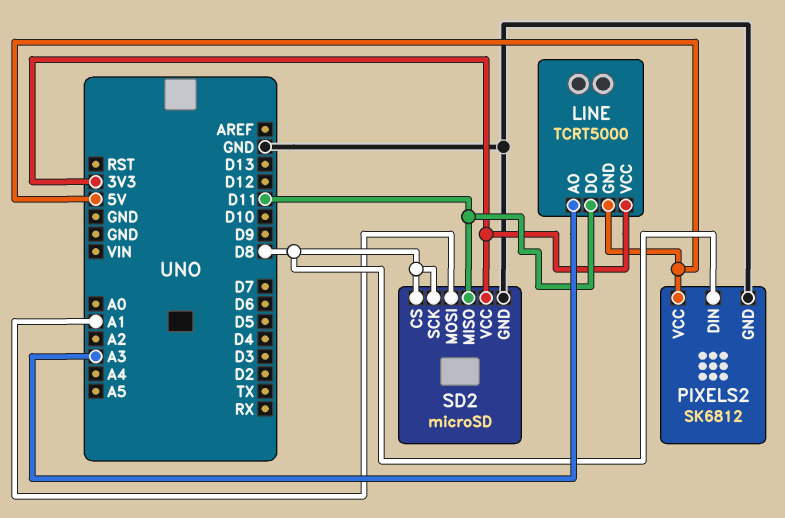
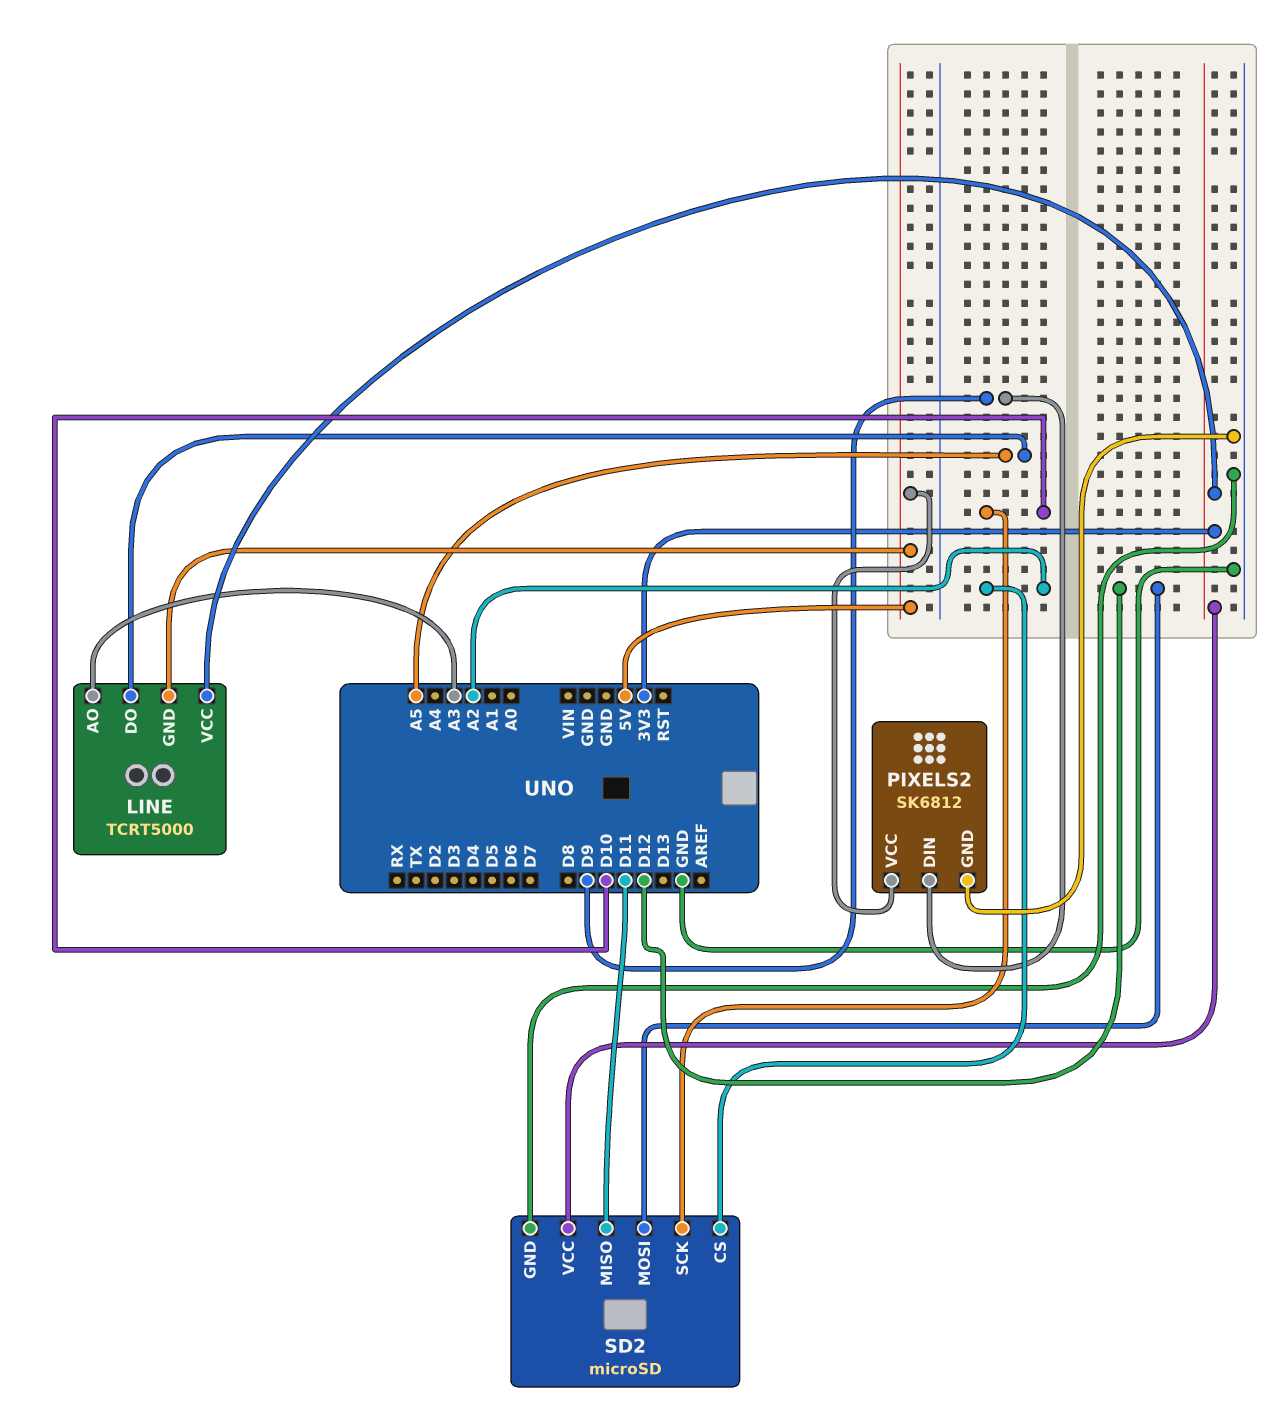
LINE pin DO: D11 -> A5
PIXELS2 pin DIN: D8 -> D9
SD2 pin CS: D8 -> A2
SD2 pin MOSI: A1 -> D12
SD2 pin SCK: D8 -> D10

